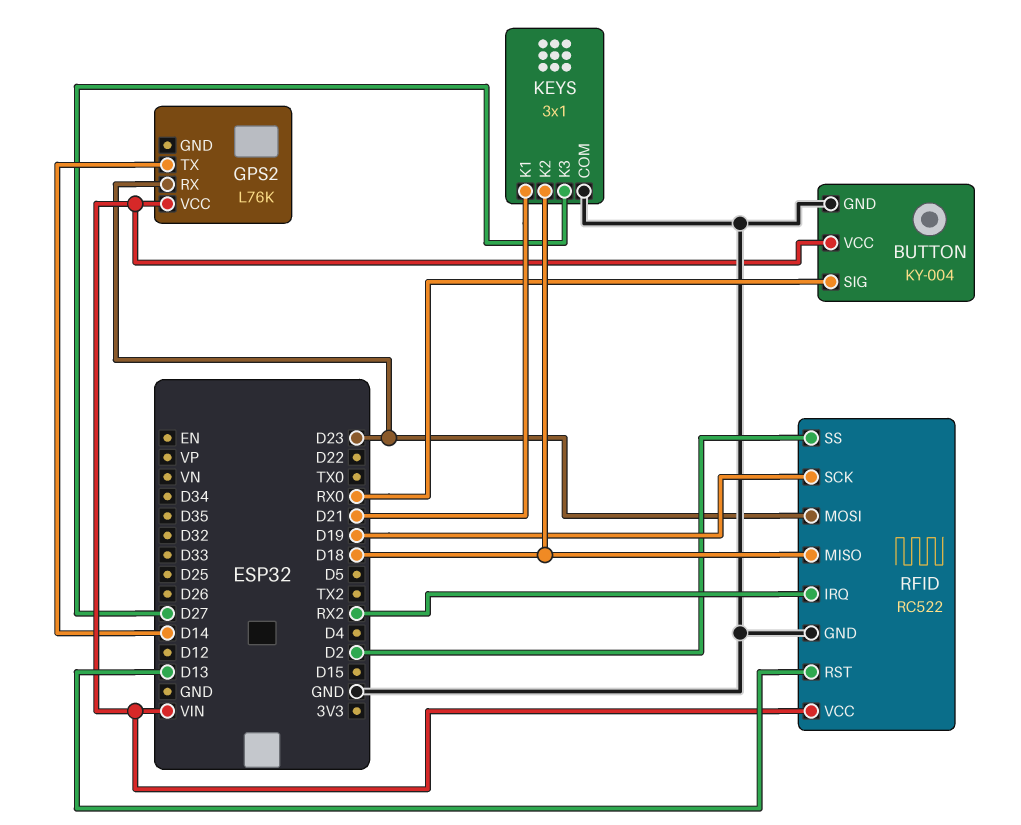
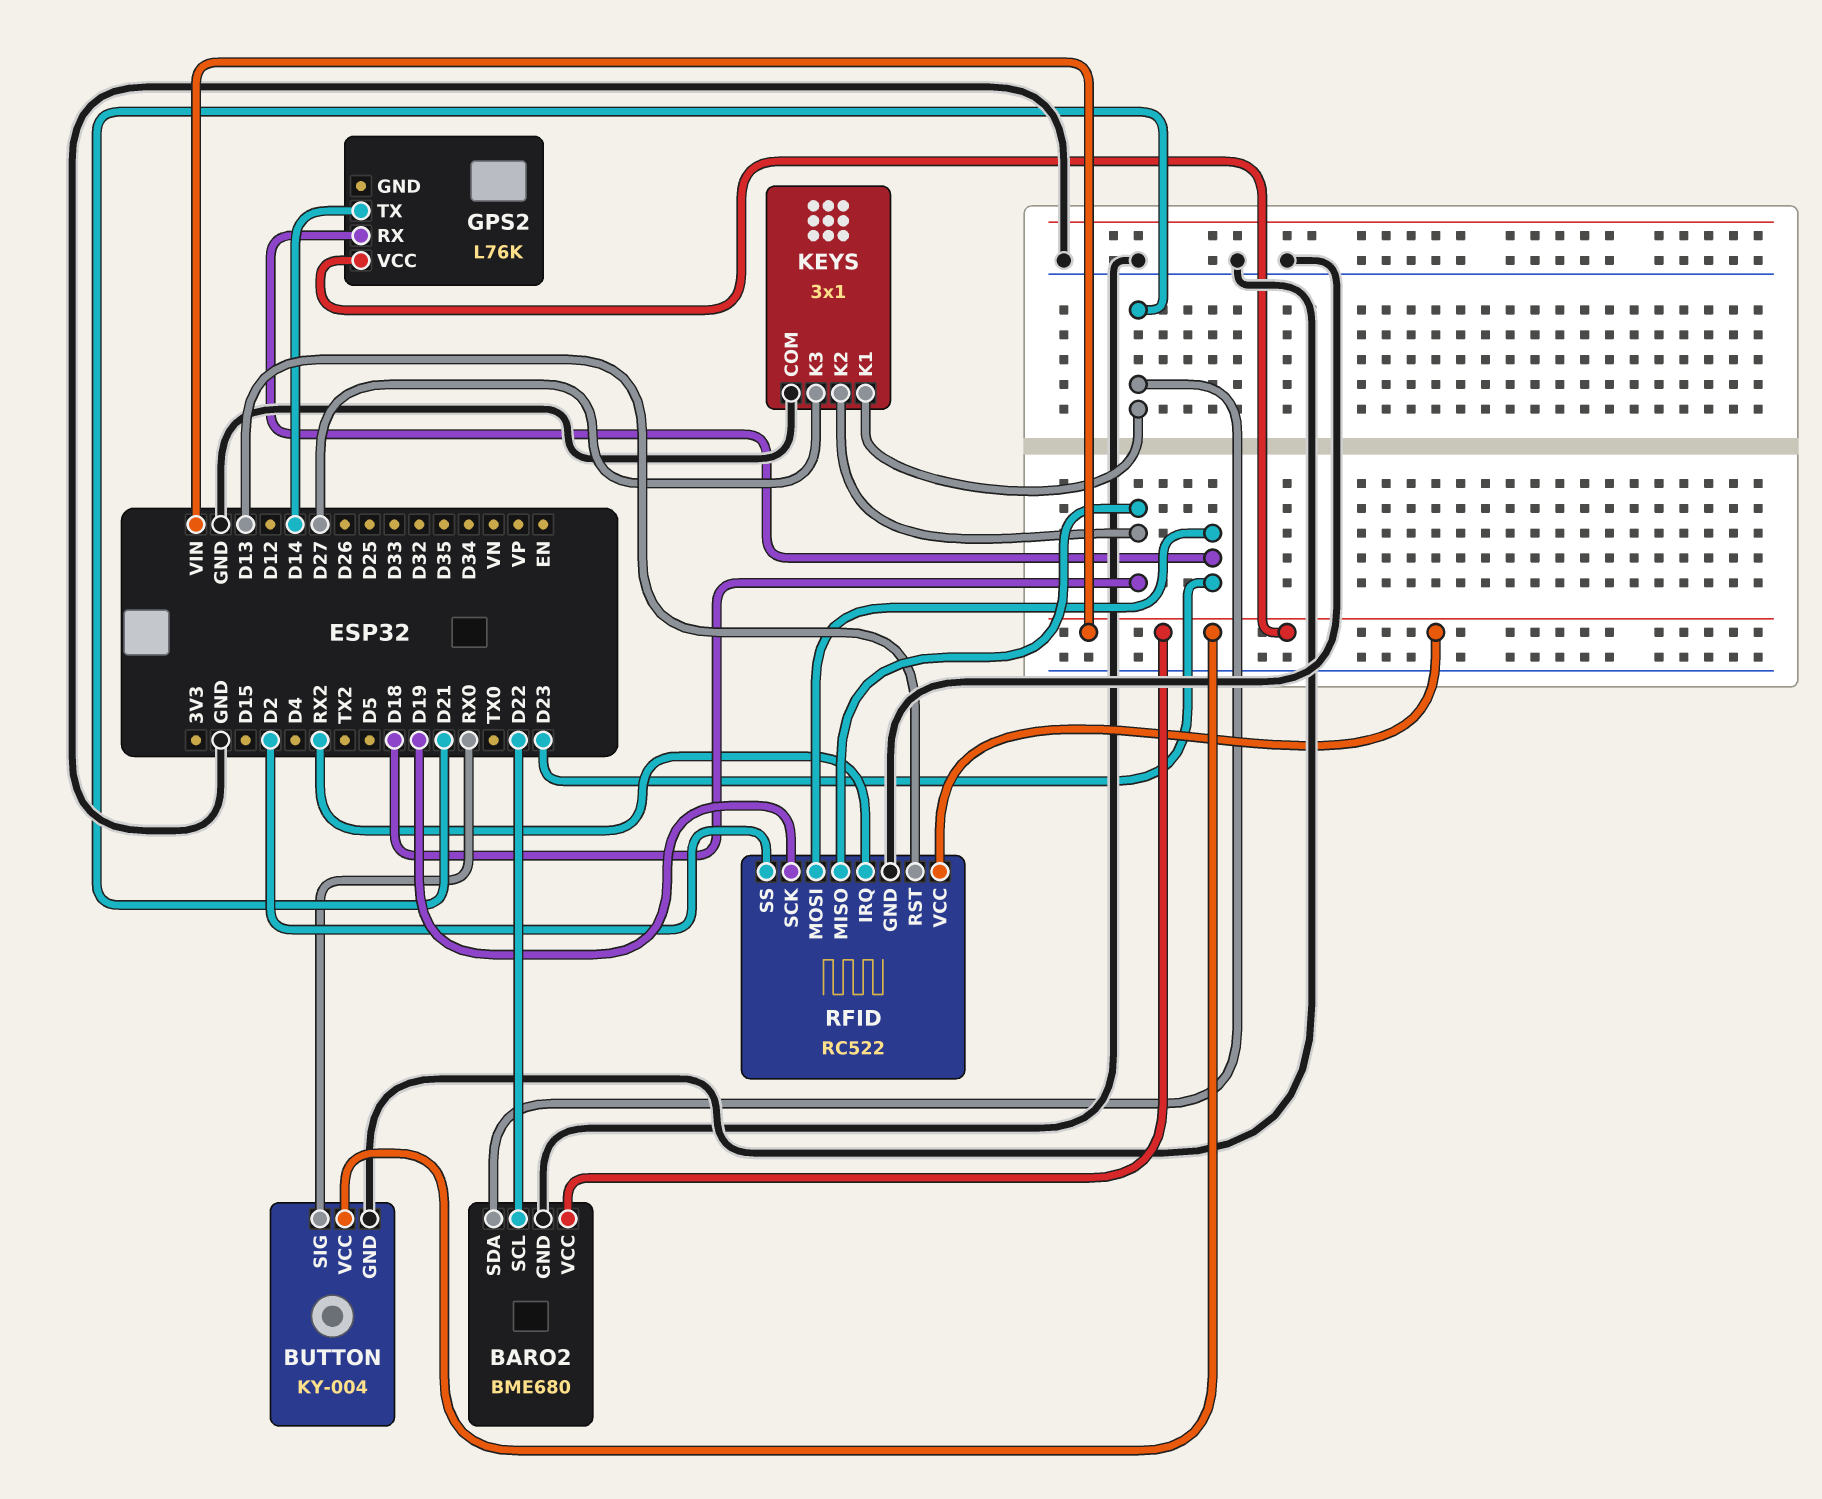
BARO2: none -> BME680
BARO2 pin GND: none -> GND
BARO2 pin SCL: none -> D22
BARO2 pin SDA: none -> D21
BARO2 pin VCC: none -> VIN

